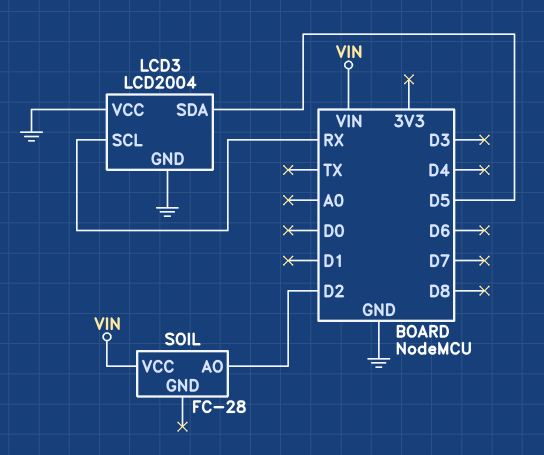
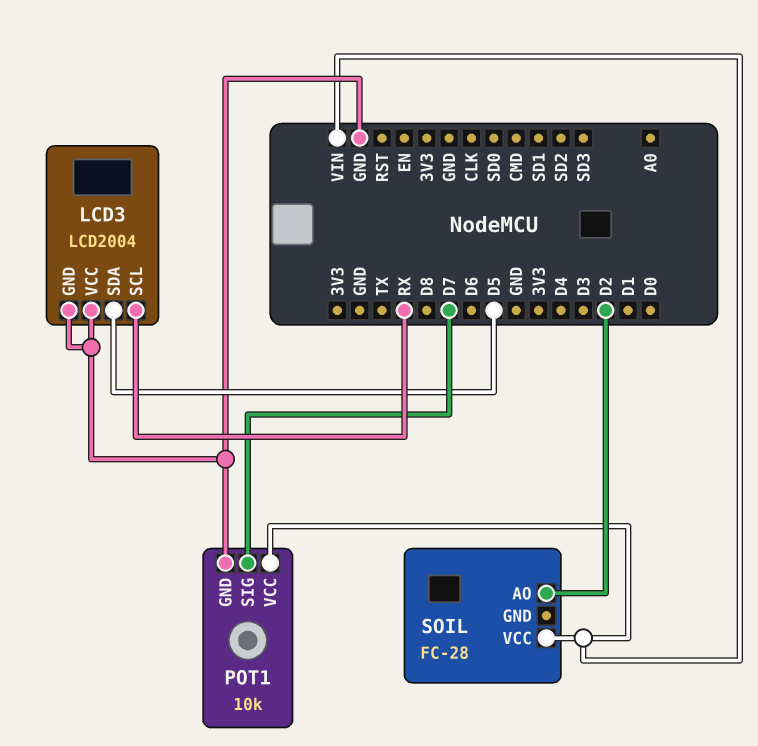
POT1: none -> 10k
POT1 pin GND: none -> GND
POT1 pin SIG: none -> D7
POT1 pin VCC: none -> VIN

